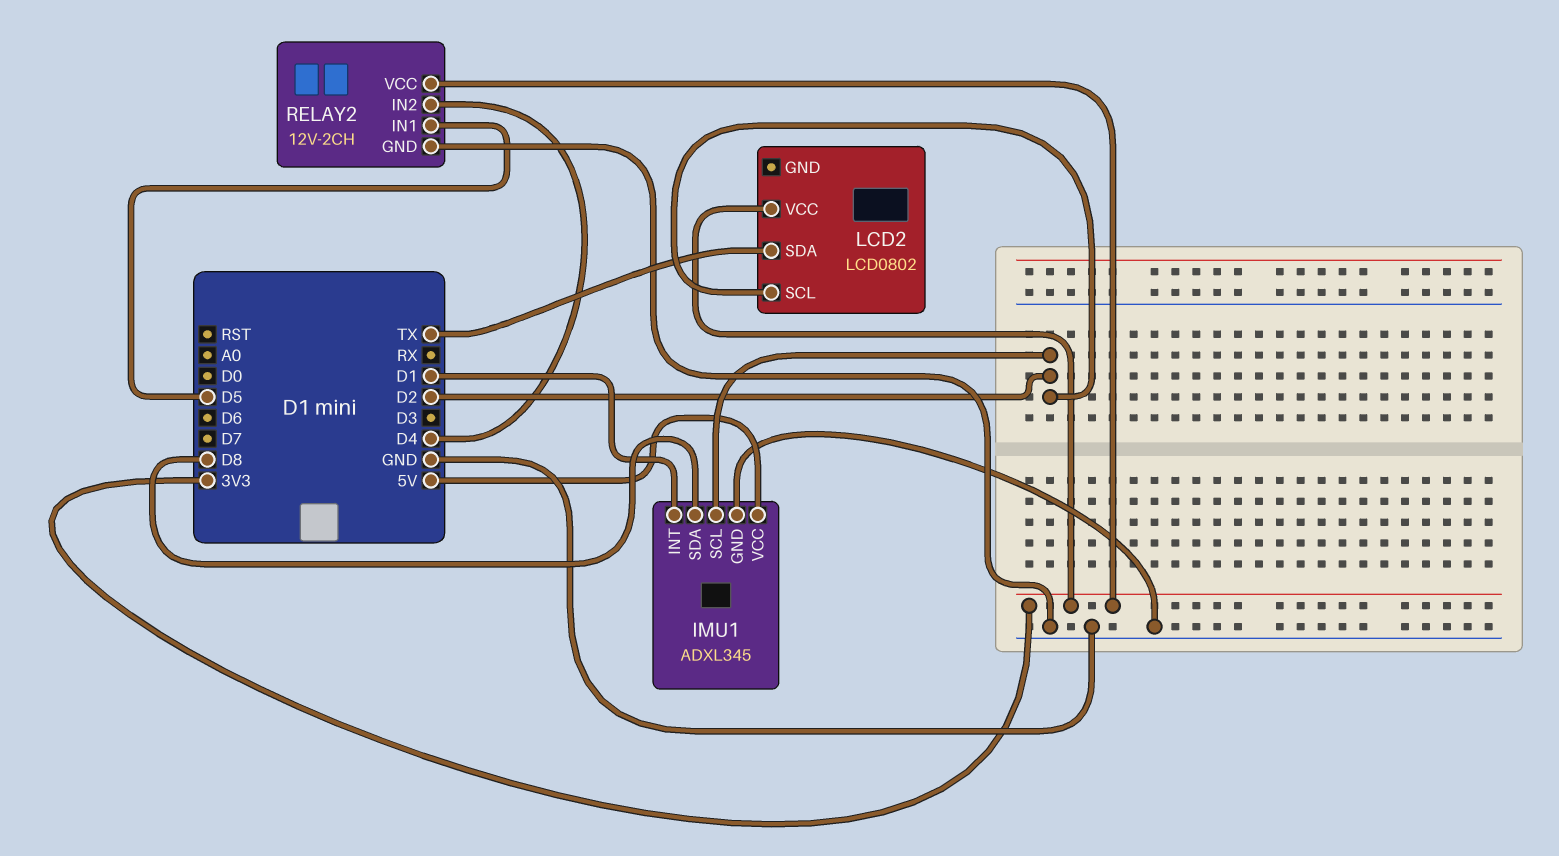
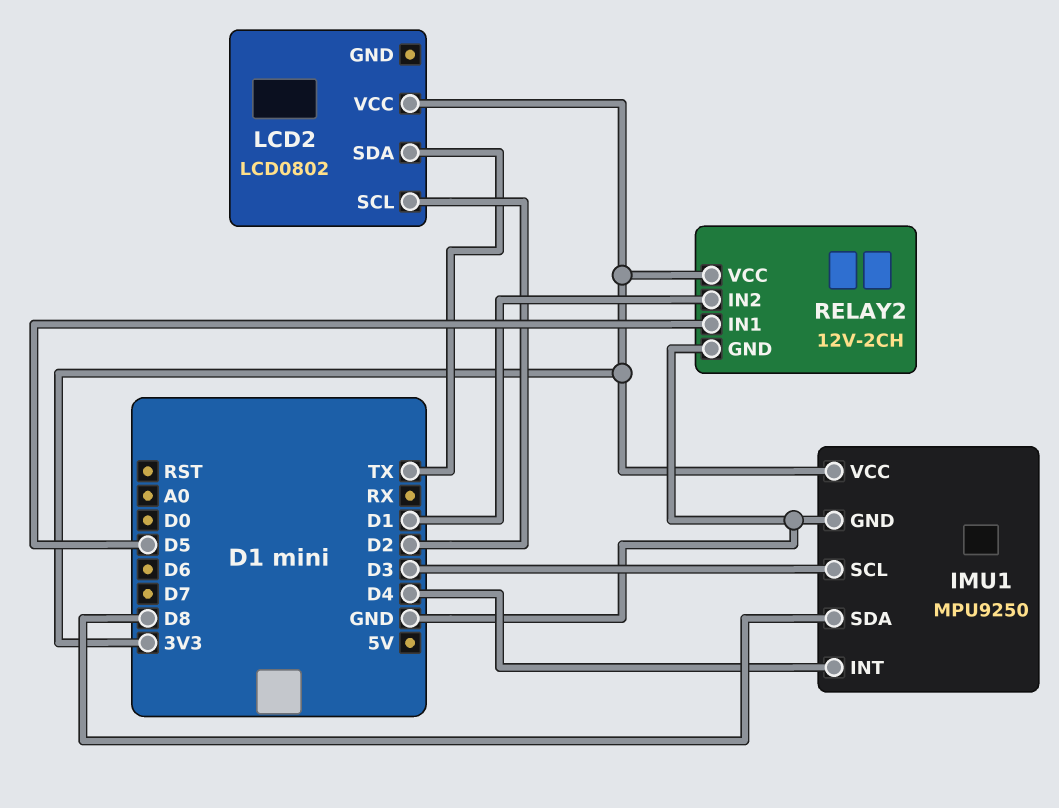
IMU1: ADXL345 -> MPU9250
IMU1 pin INT: D1 -> D4
IMU1 pin SCL: D2 -> D3
IMU1 pin VCC: 5V -> 3V3
RELAY2 pin IN2: D4 -> D1

